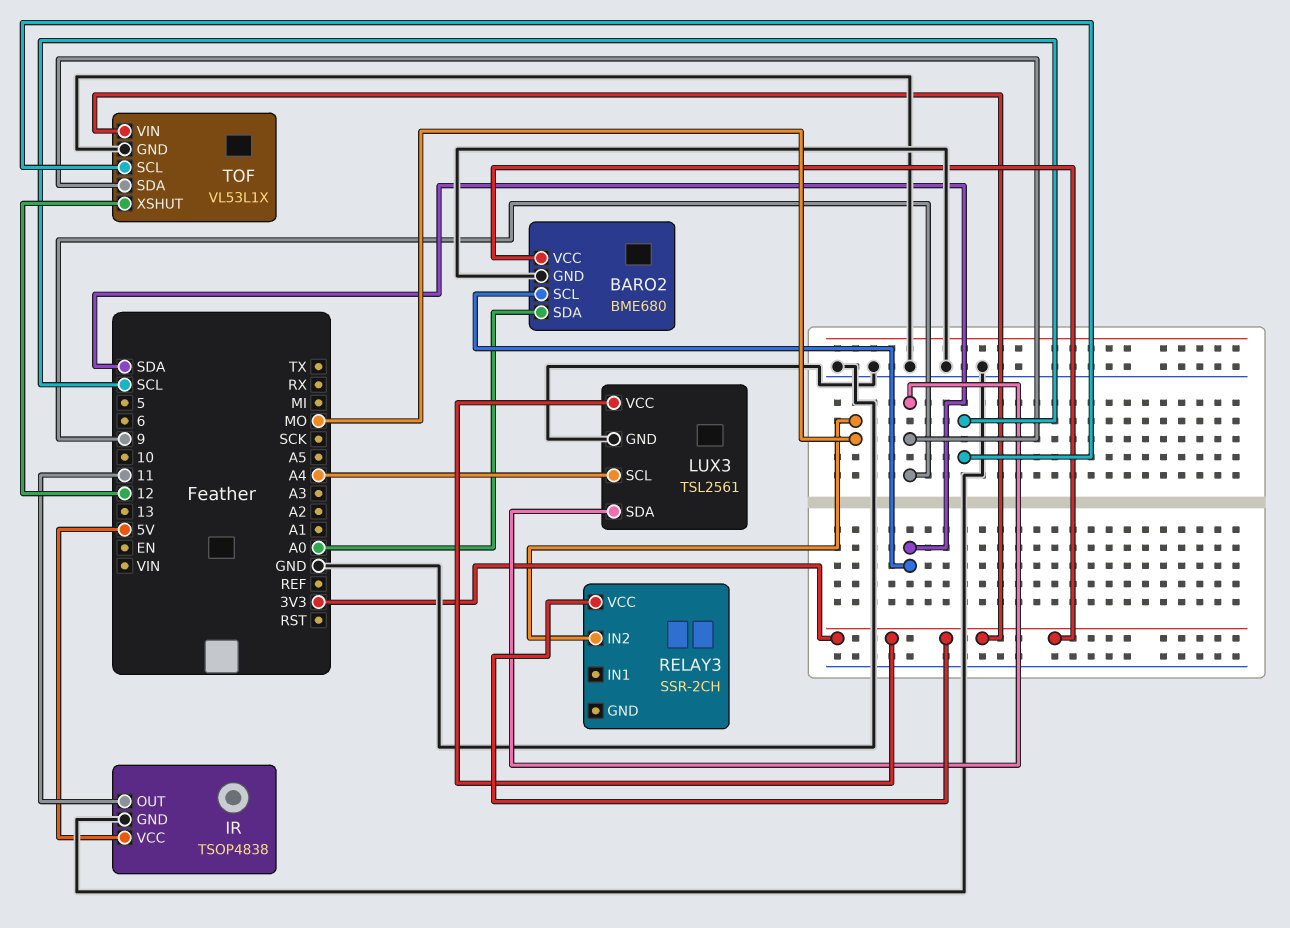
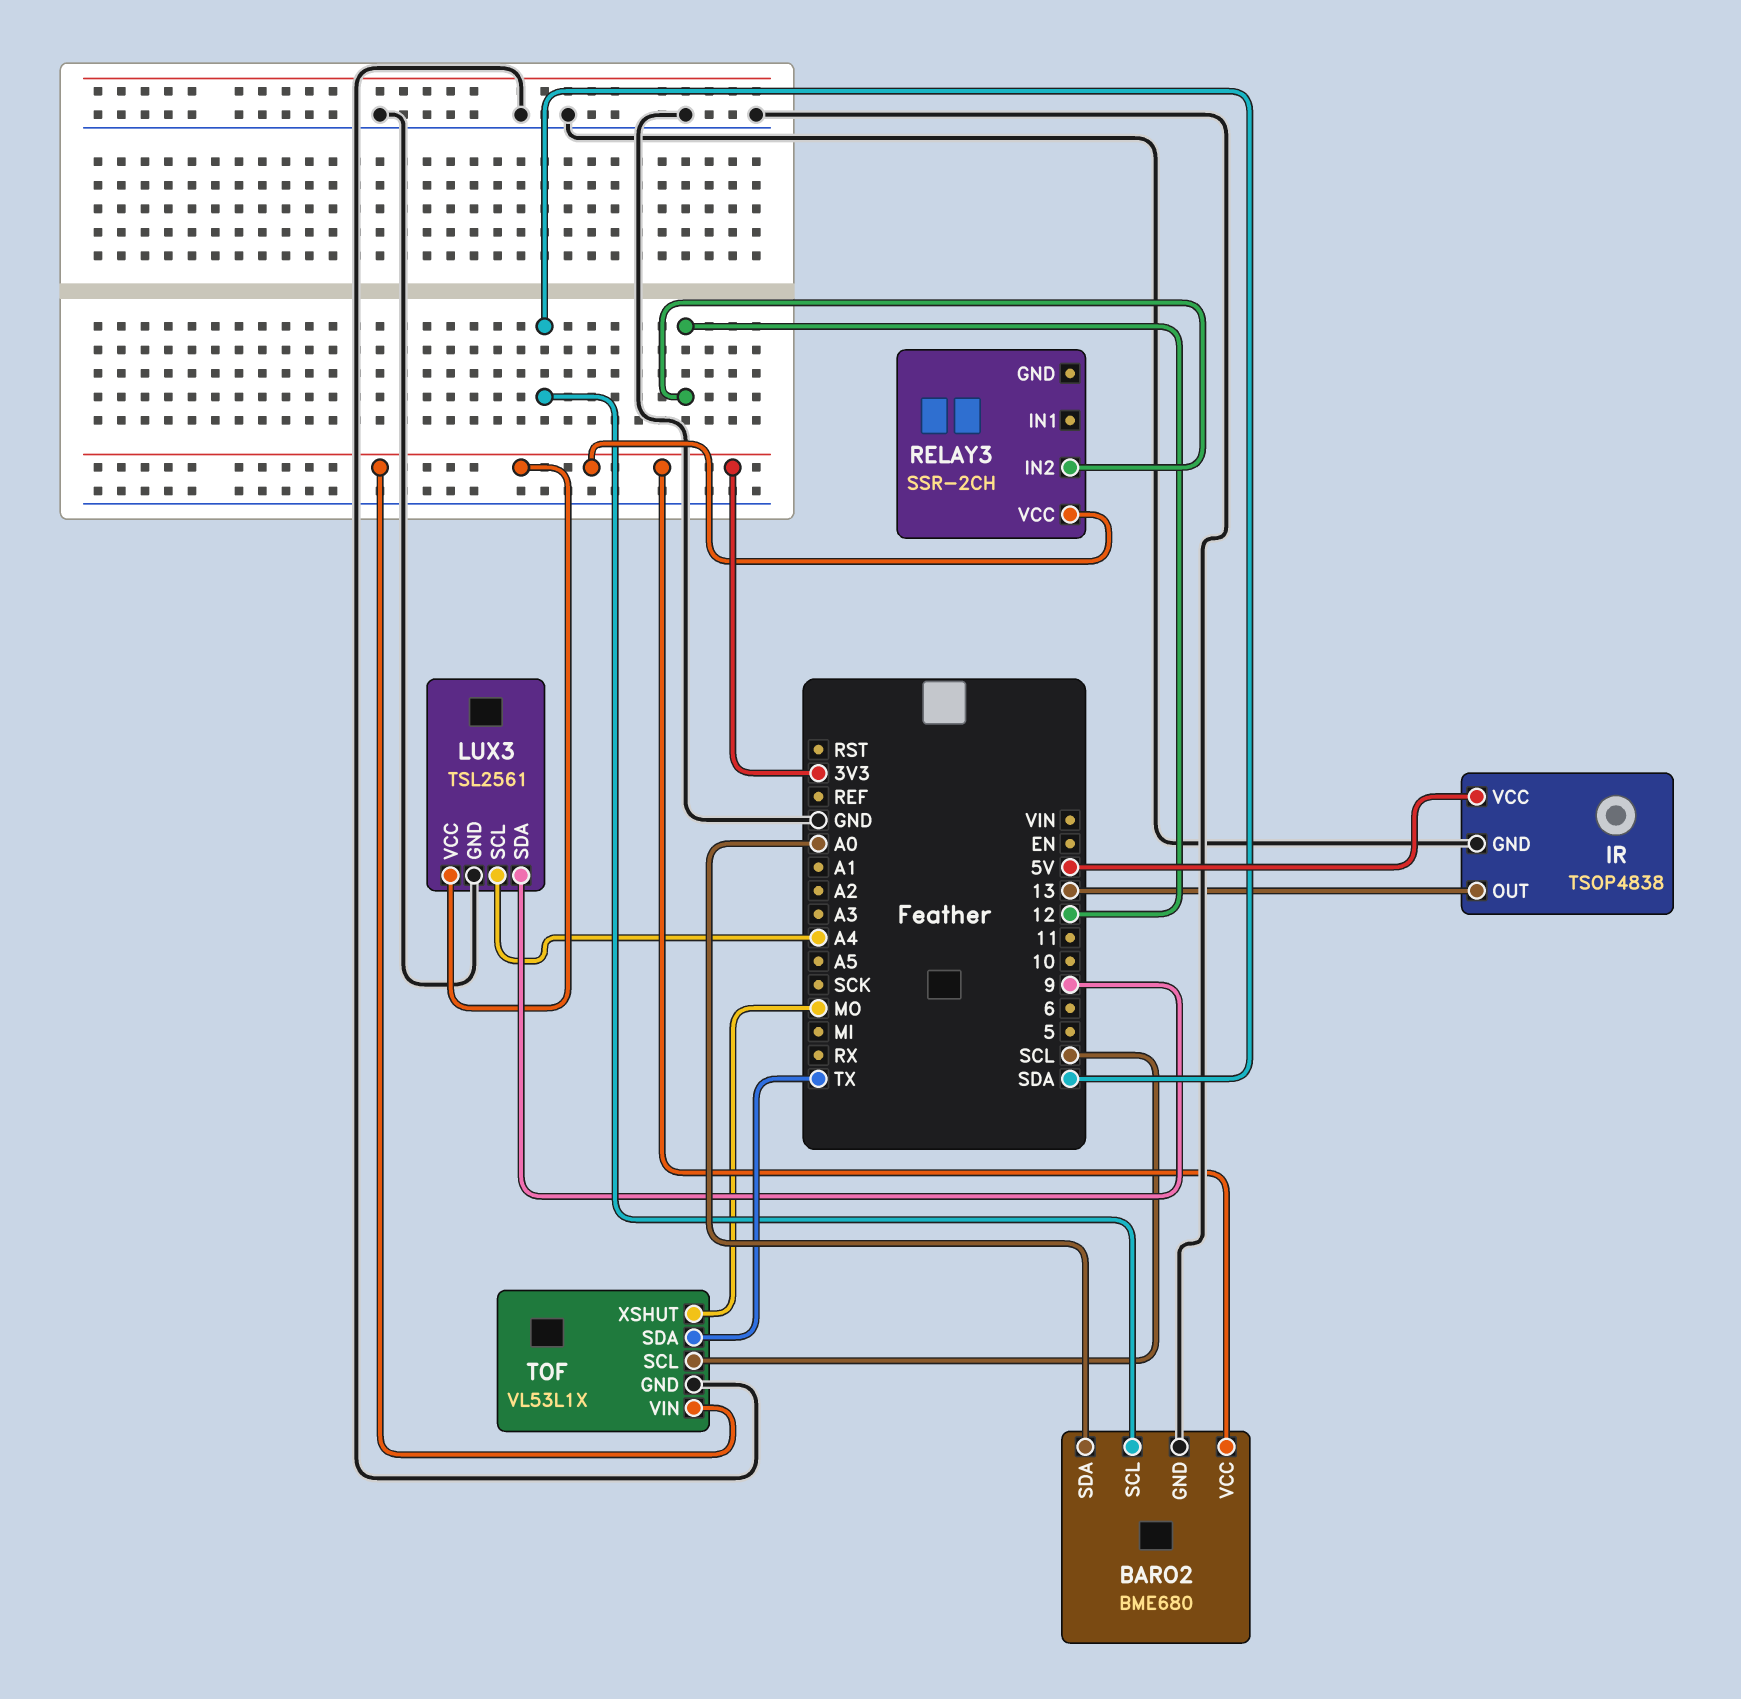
IR pin OUT: 11 -> 13
RELAY3 pin IN2: MO -> 12
TOF pin SDA: 9 -> TX
TOF pin XSHUT: 12 -> MO

